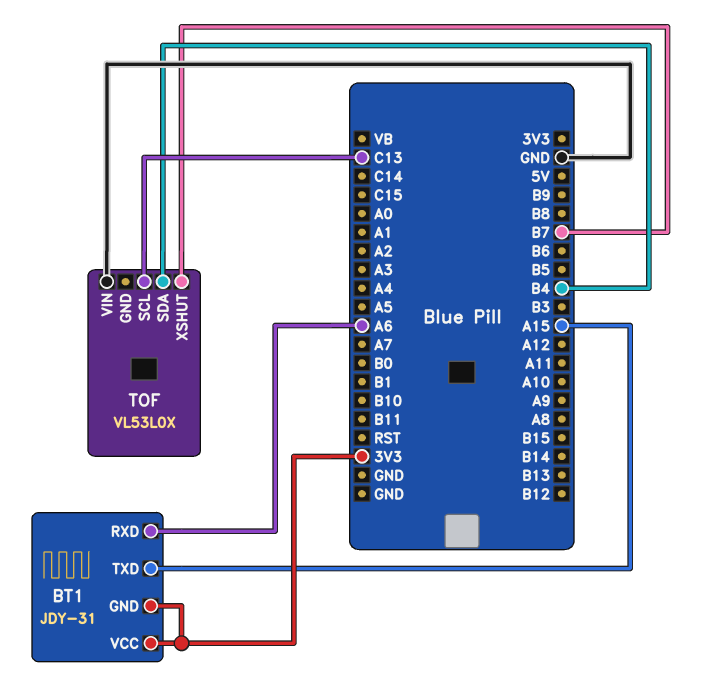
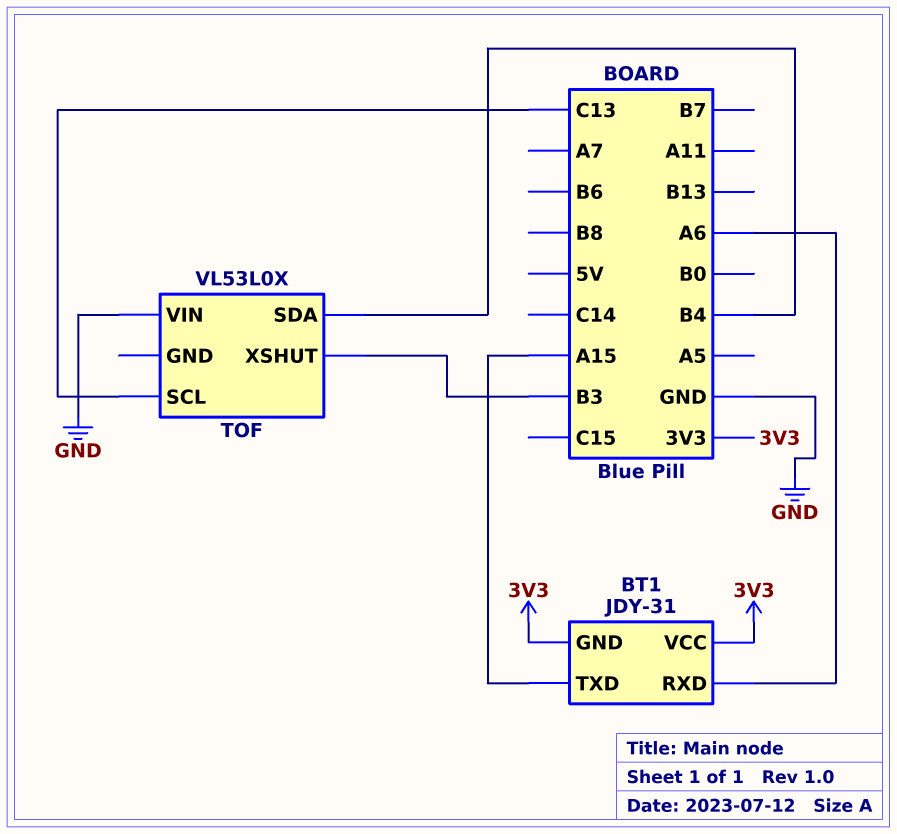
TOF pin XSHUT: B7 -> B3

